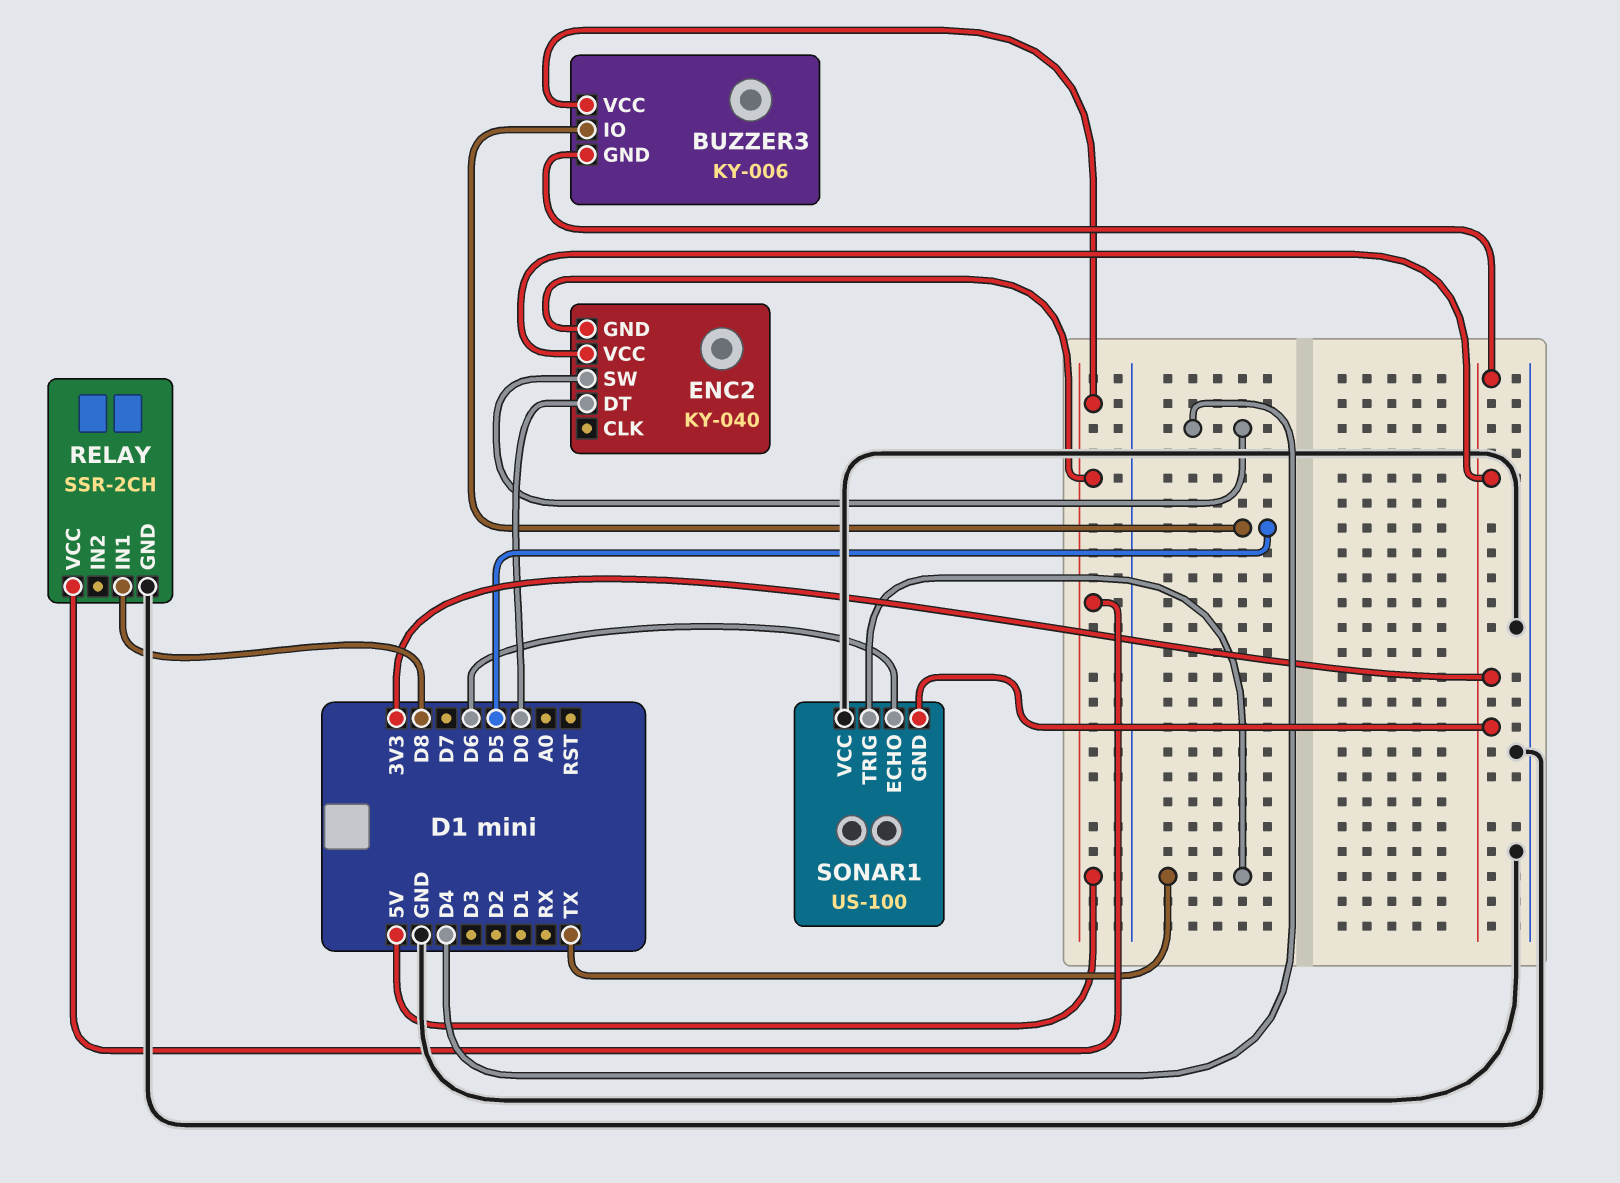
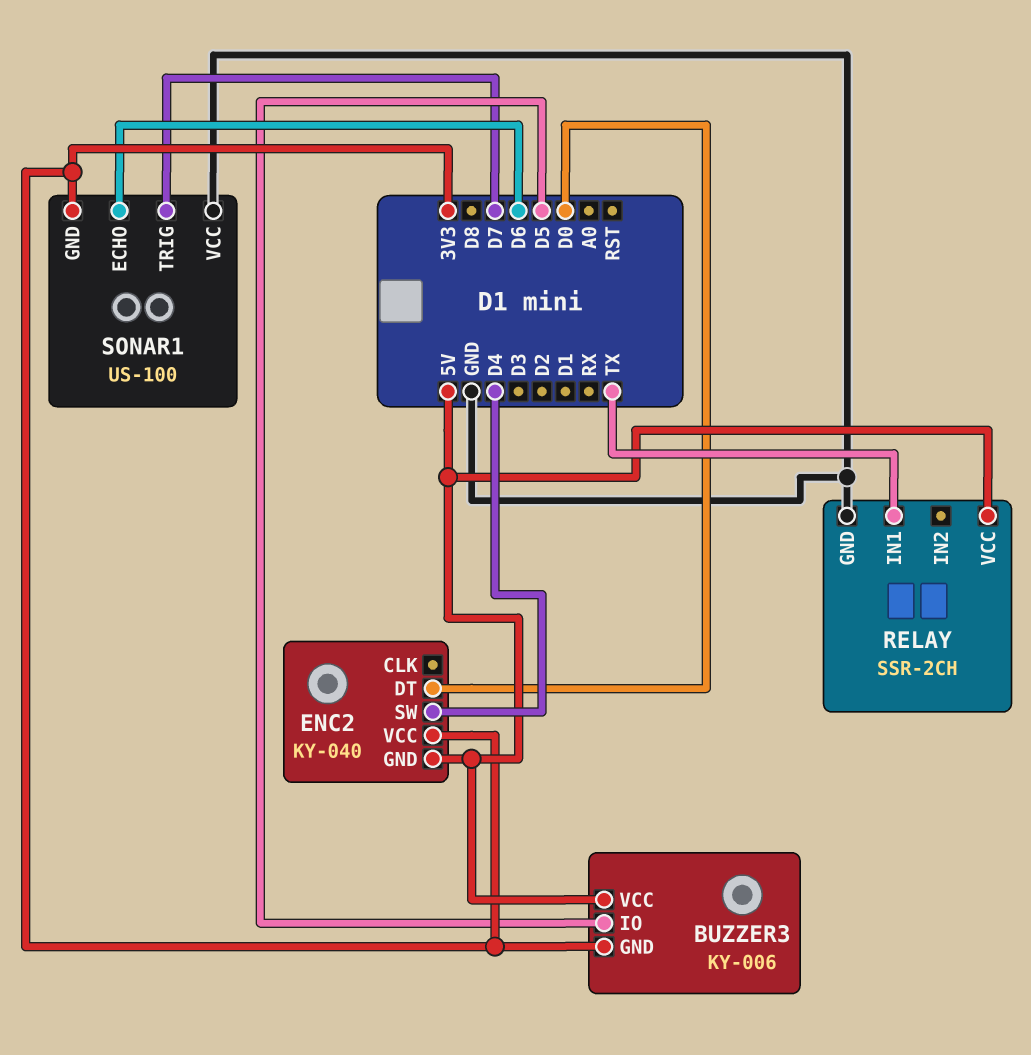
RELAY pin IN1: D8 -> TX
SONAR1 pin TRIG: TX -> D7

